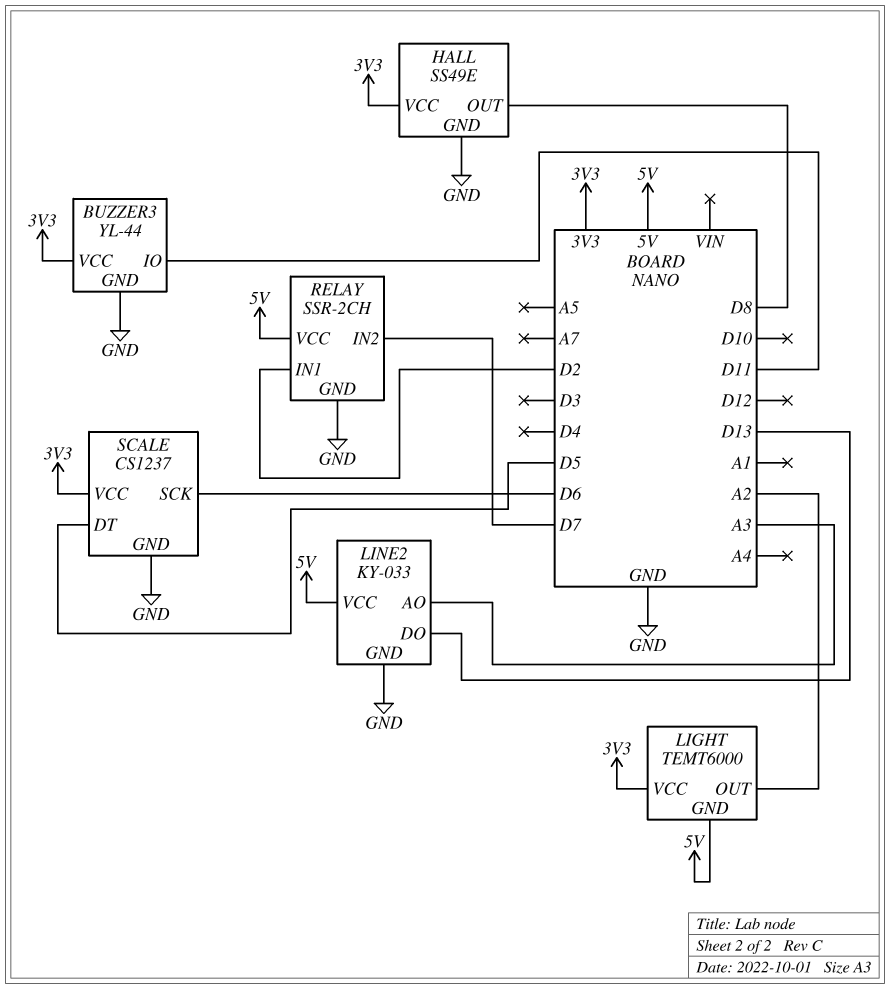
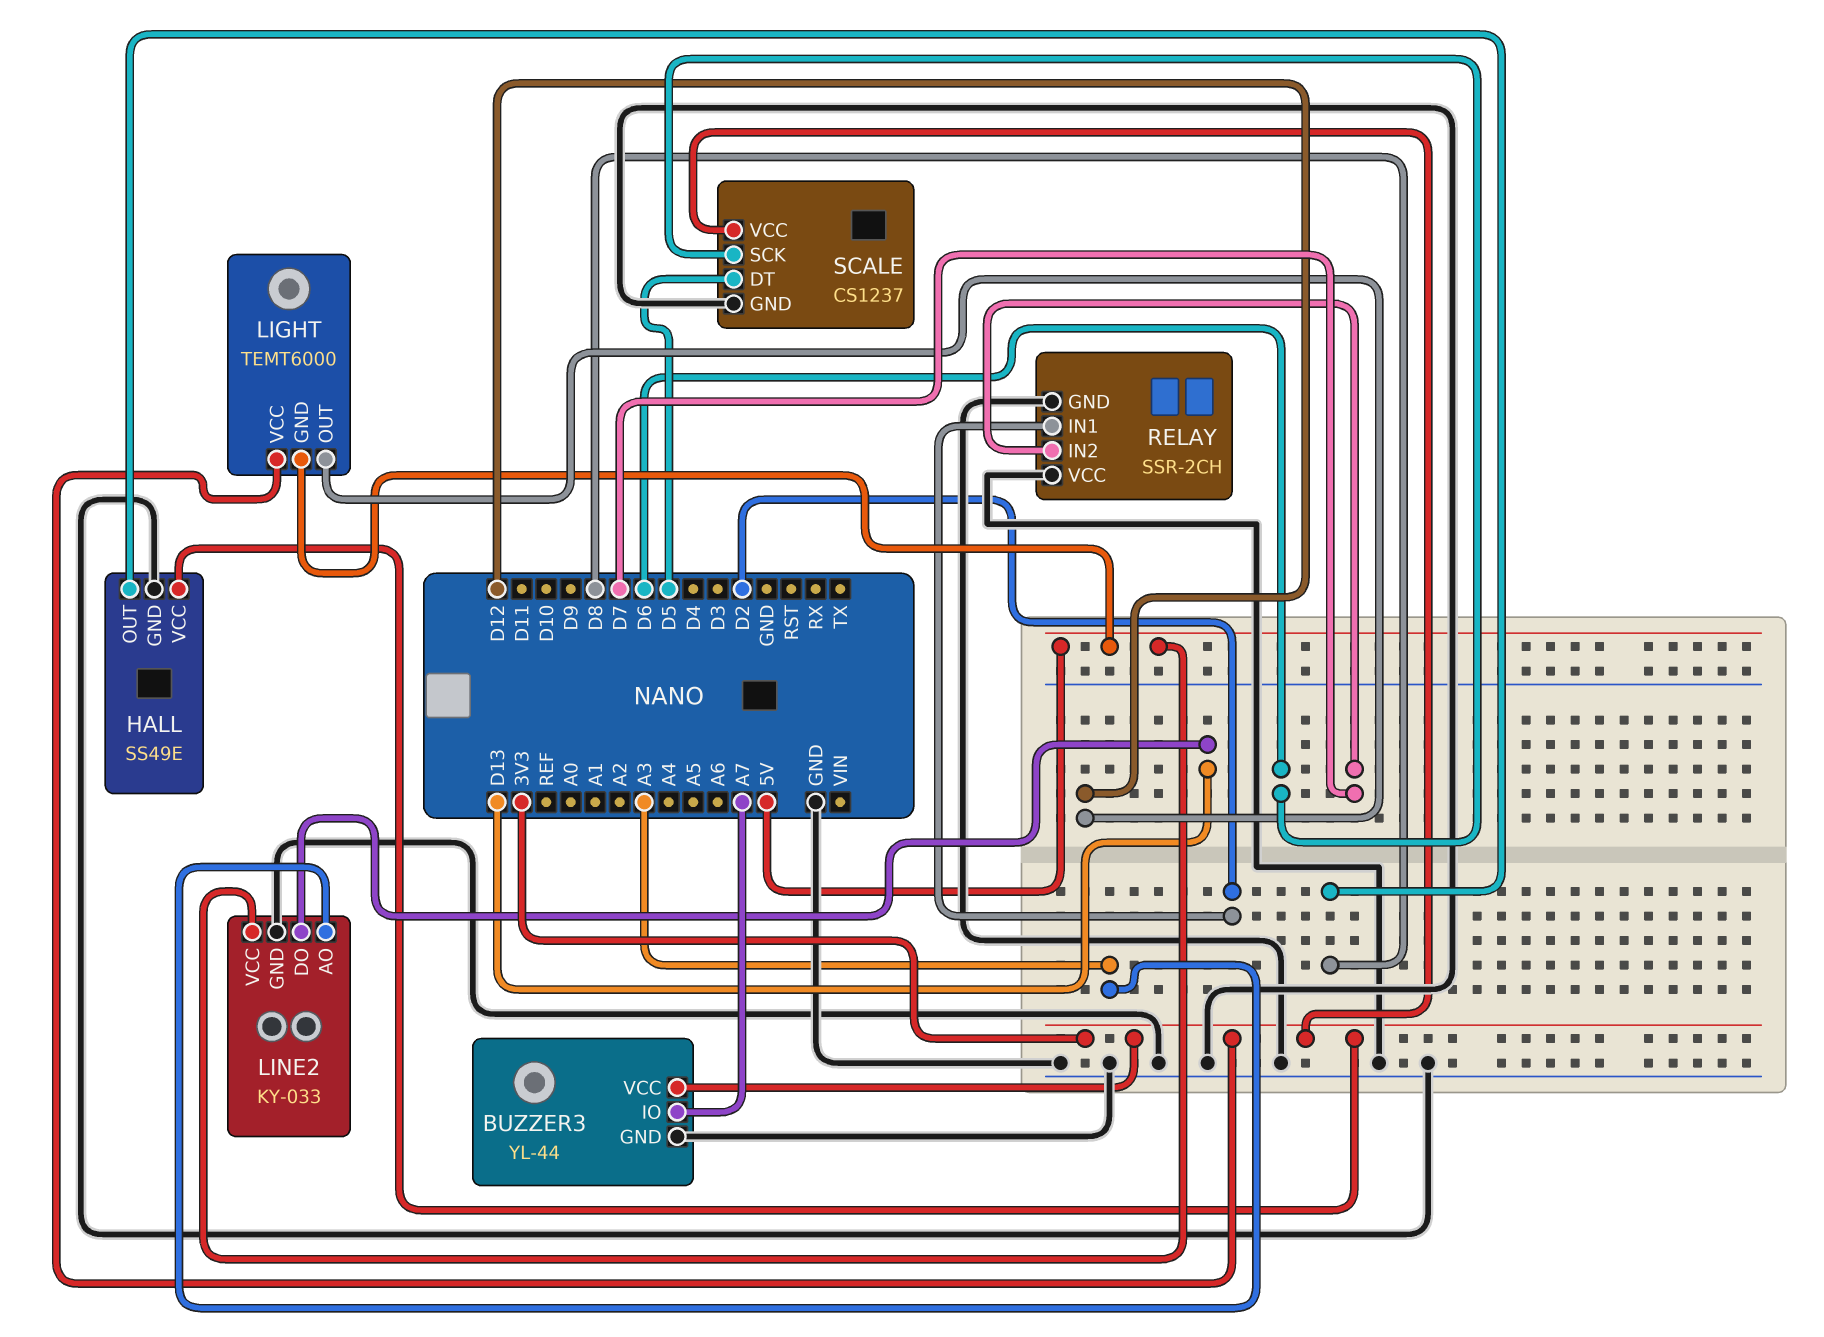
BUZZER3 pin IO: D11 -> A7
LIGHT pin OUT: A2 -> D12
RELAY pin VCC: 5V -> GND

